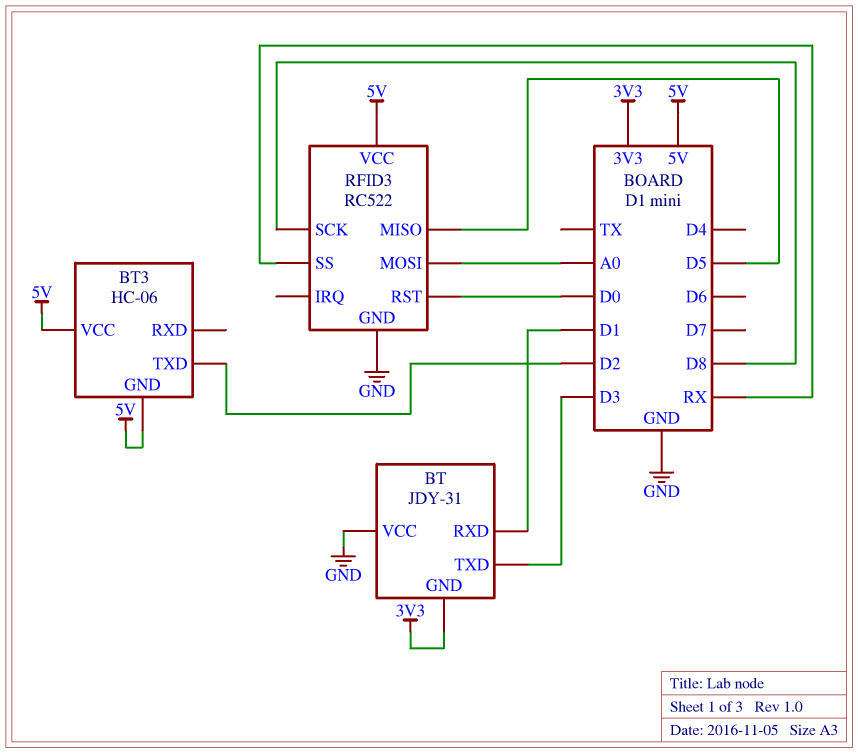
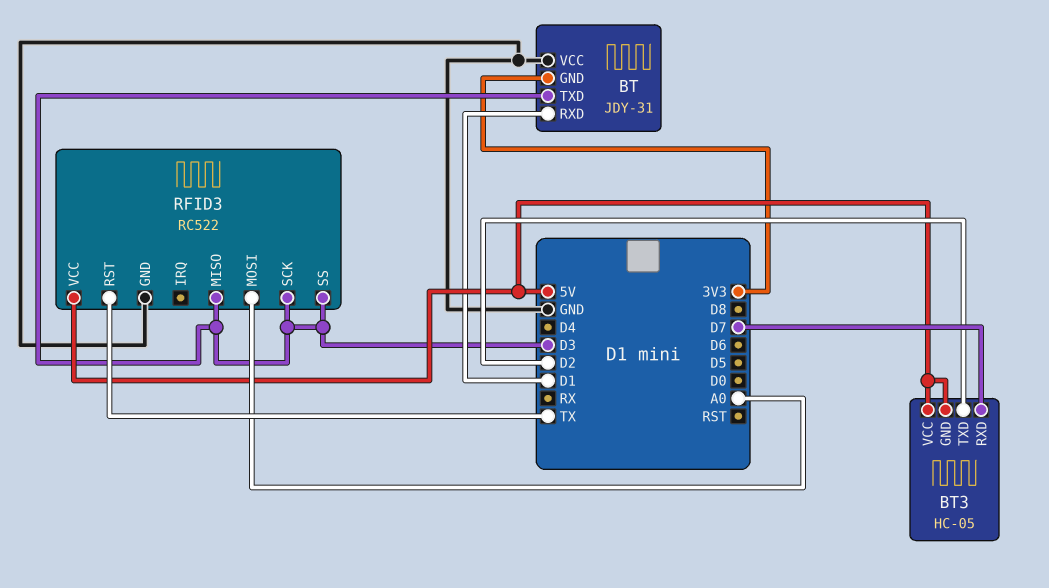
BT3: HC-06 -> HC-05
BT3 pin RXD: none -> D7
RFID3 pin MISO: D5 -> D3
RFID3 pin RST: D0 -> TX
RFID3 pin SCK: D8 -> D3
RFID3 pin SS: RX -> D3

